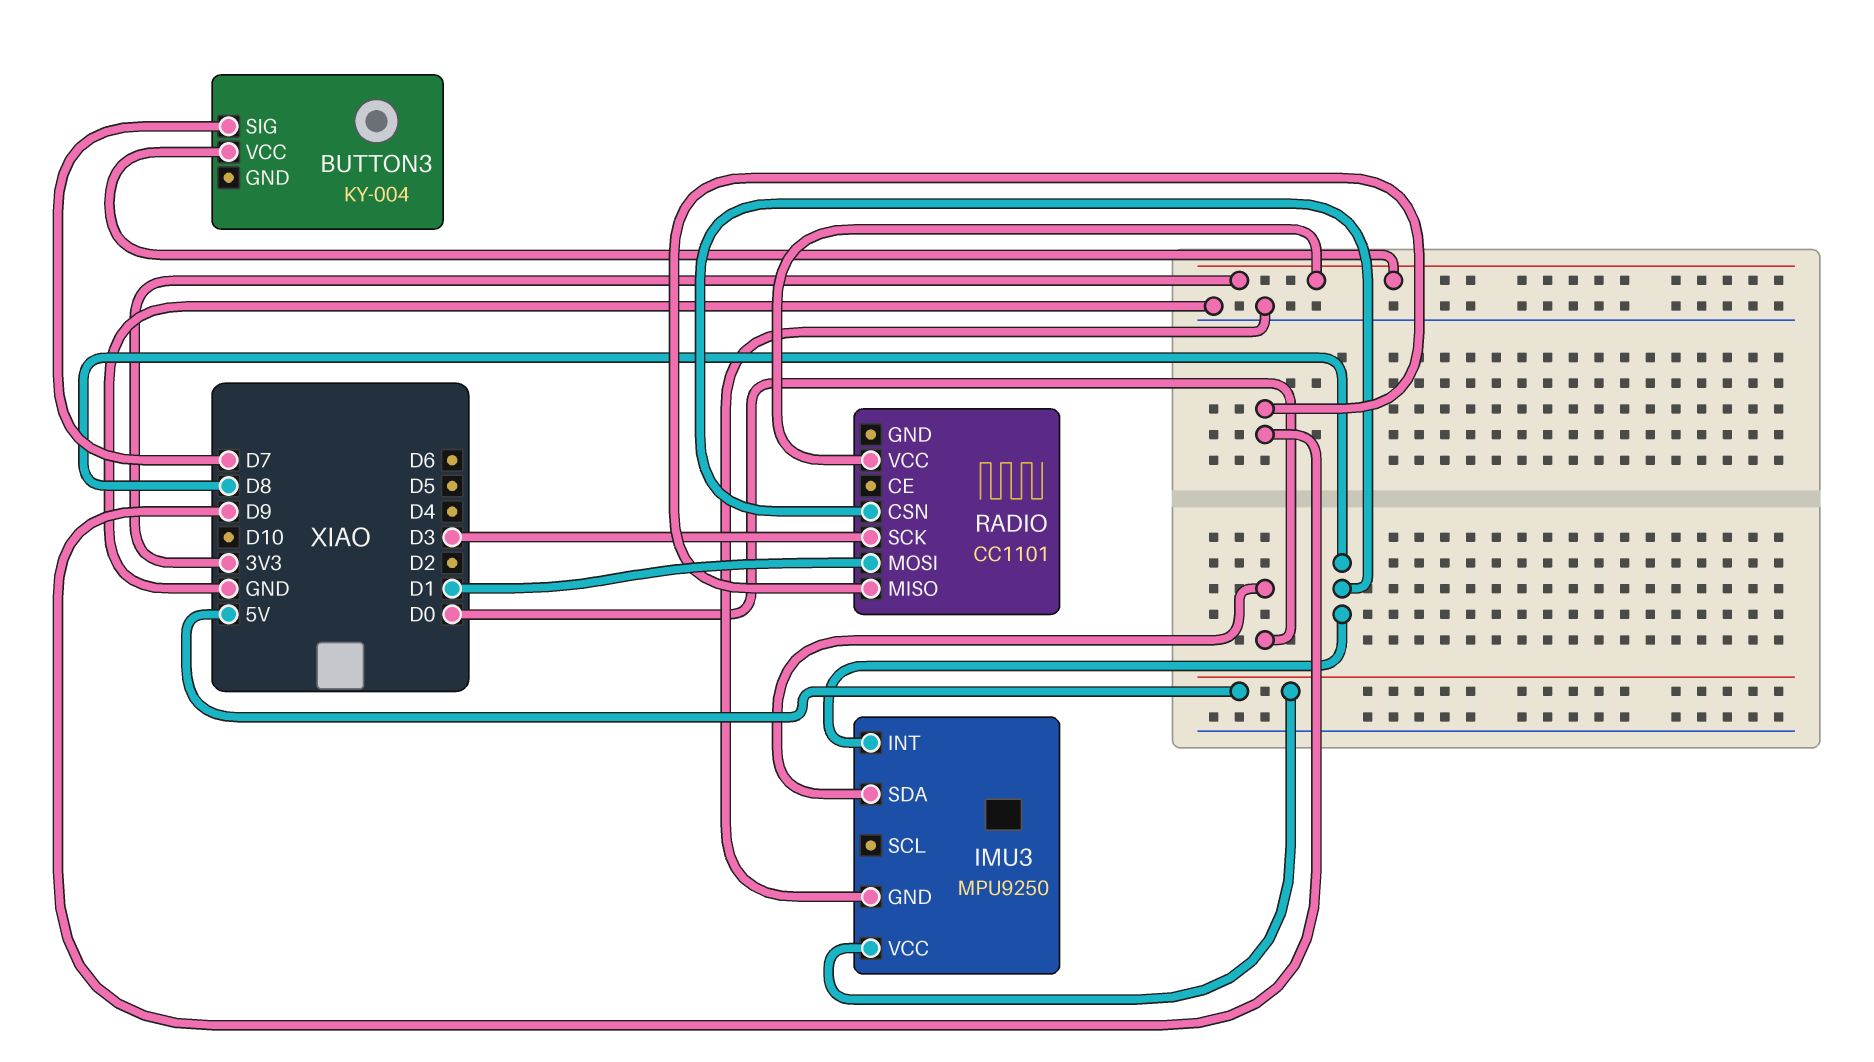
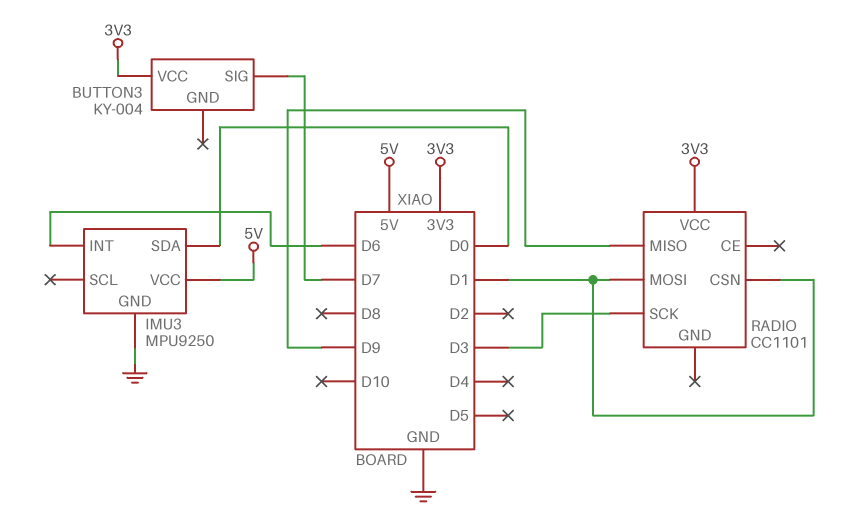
IMU3 pin INT: D8 -> D6
RADIO pin CSN: D8 -> D1

